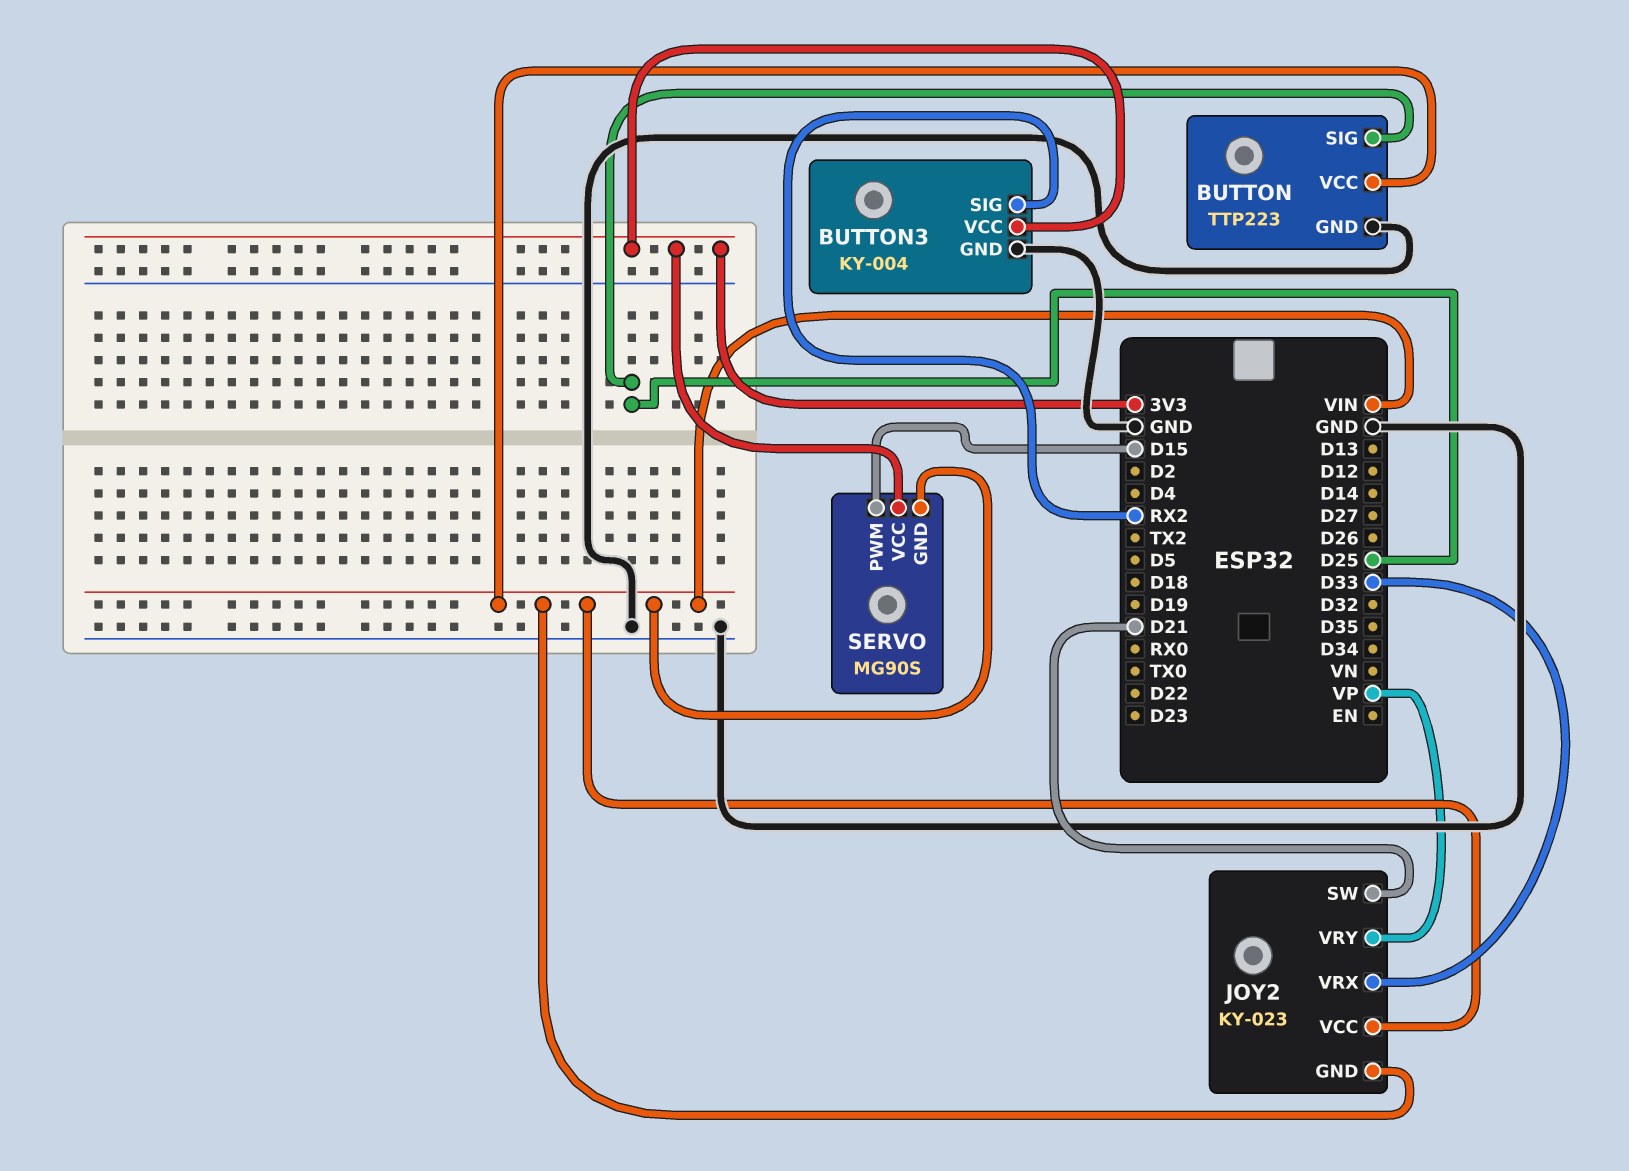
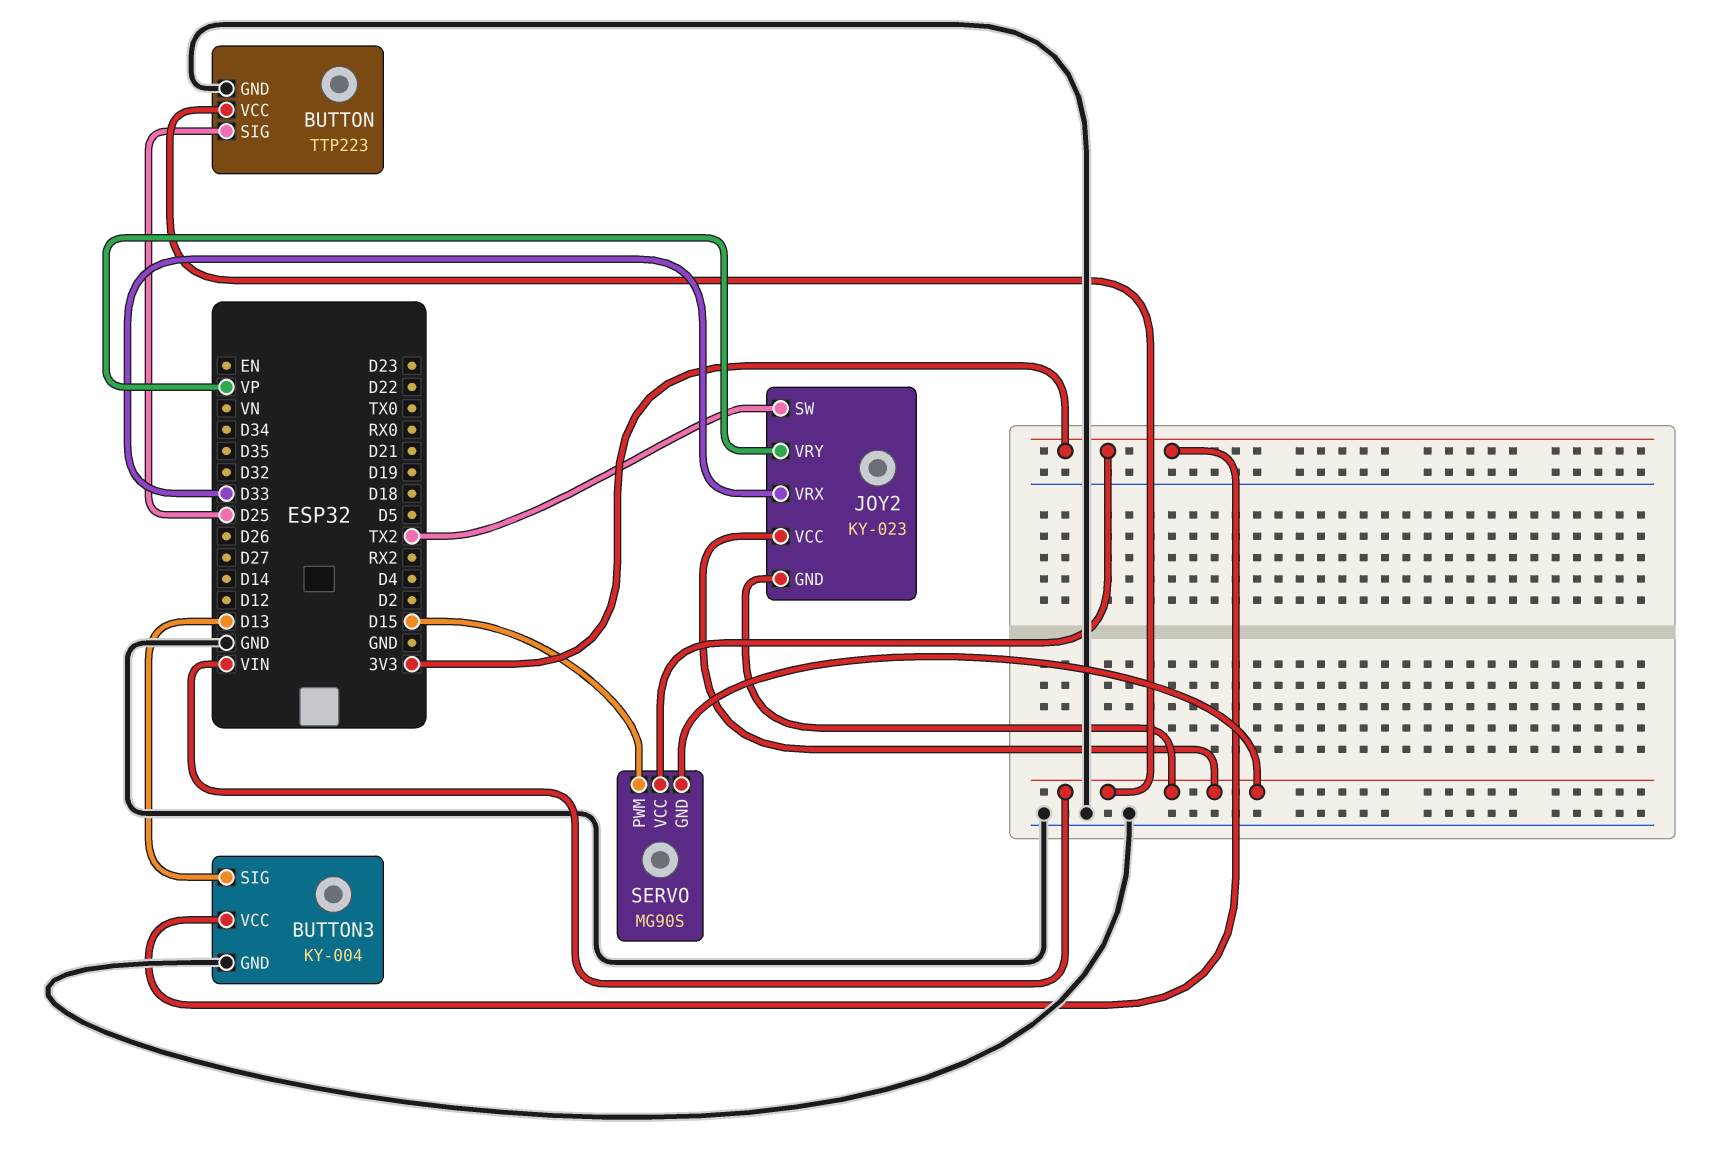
BUTTON3 pin SIG: RX2 -> D13
JOY2 pin SW: D21 -> TX2

